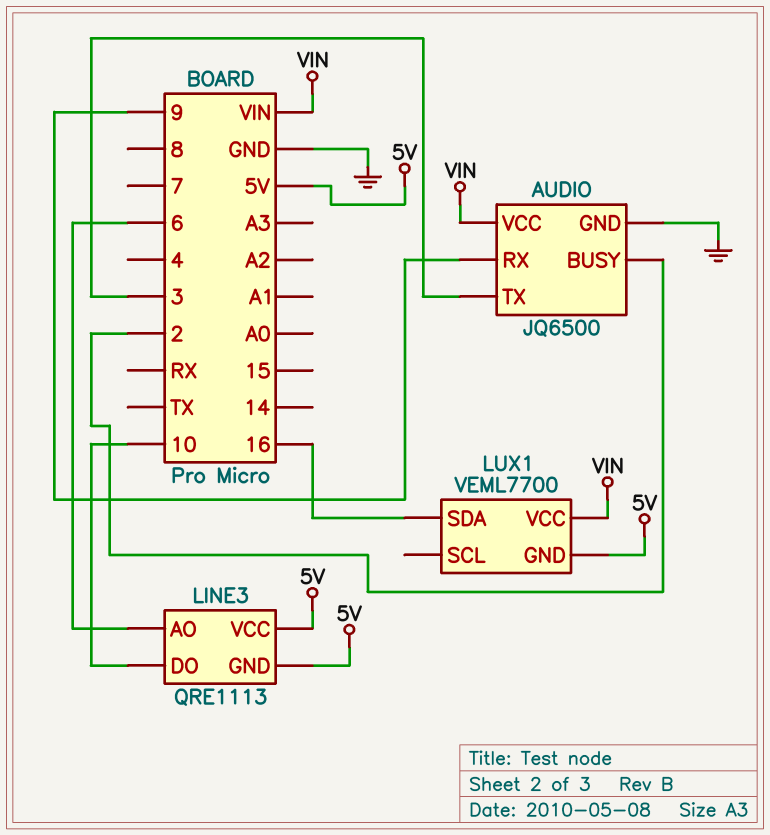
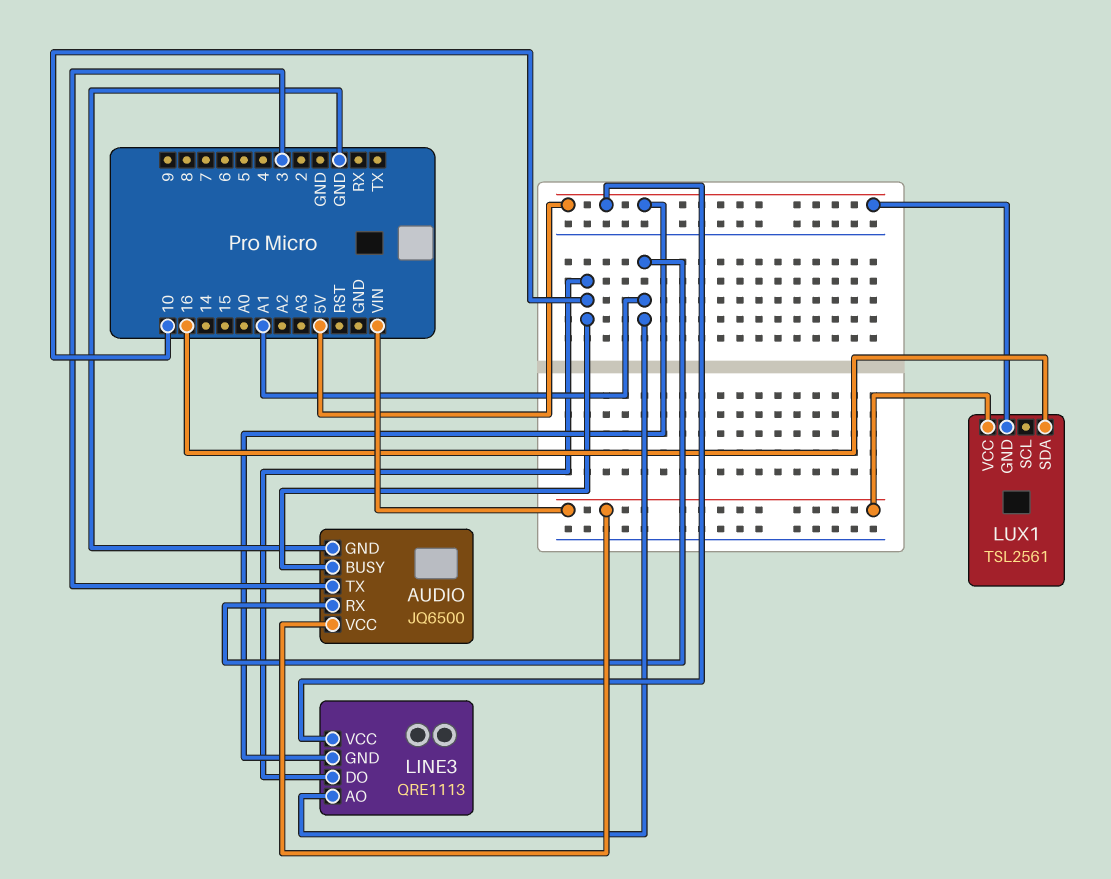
AUDIO pin BUSY: 2 -> 10
AUDIO pin RX: 9 -> A1
LINE3 pin AO: 6 -> A1
LUX1: VEML7700 -> TSL2561

